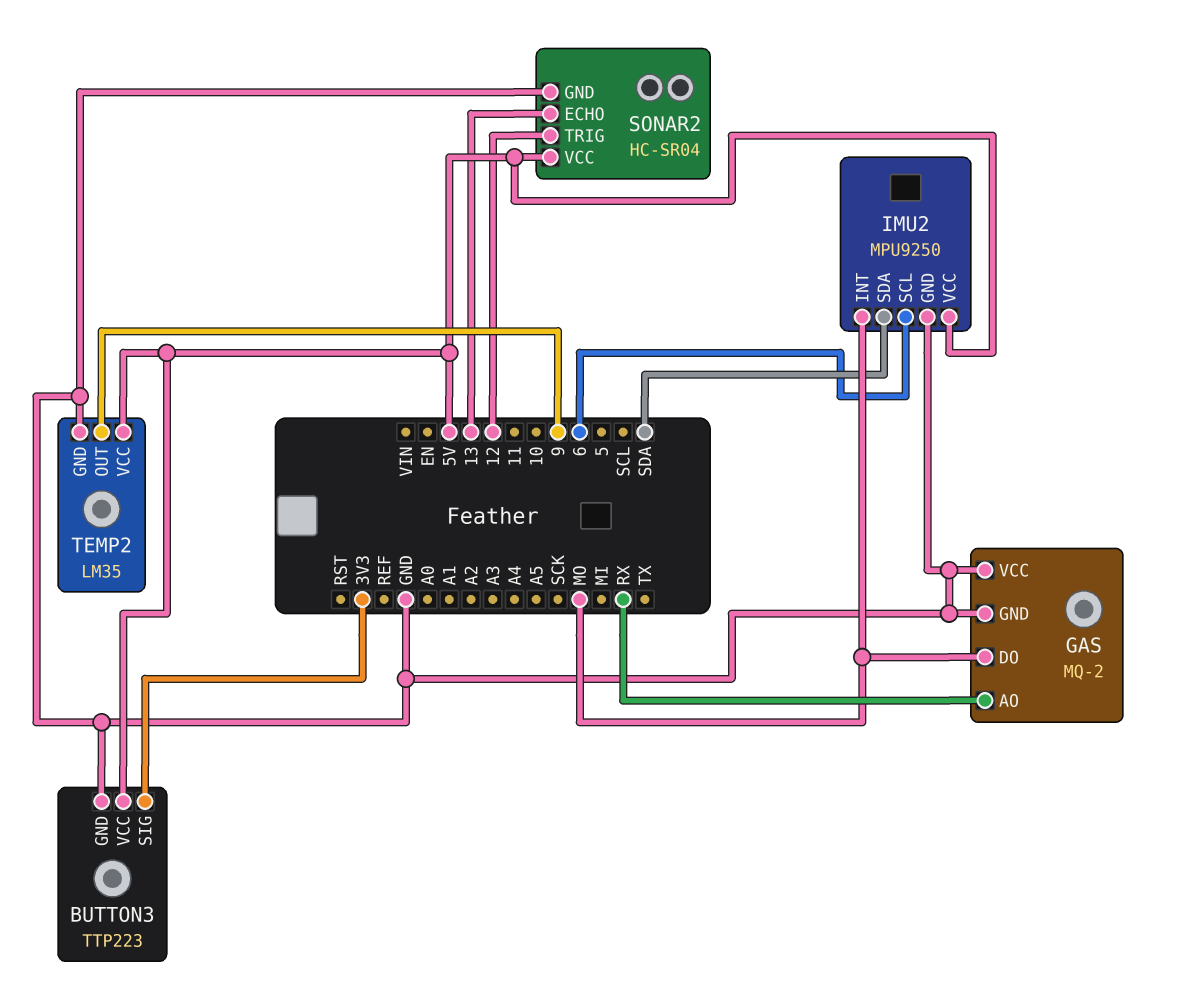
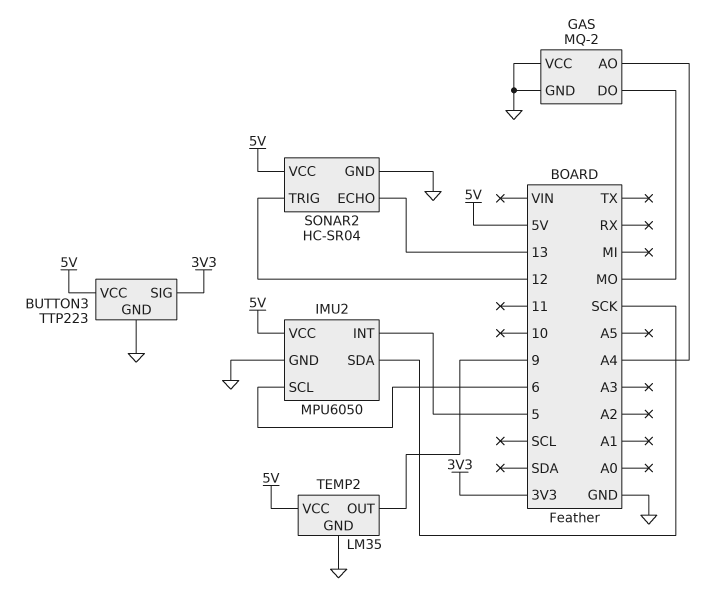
GAS pin AO: RX -> A4
IMU2: MPU9250 -> MPU6050
IMU2 pin INT: MO -> 5
IMU2 pin SDA: SDA -> SCK

